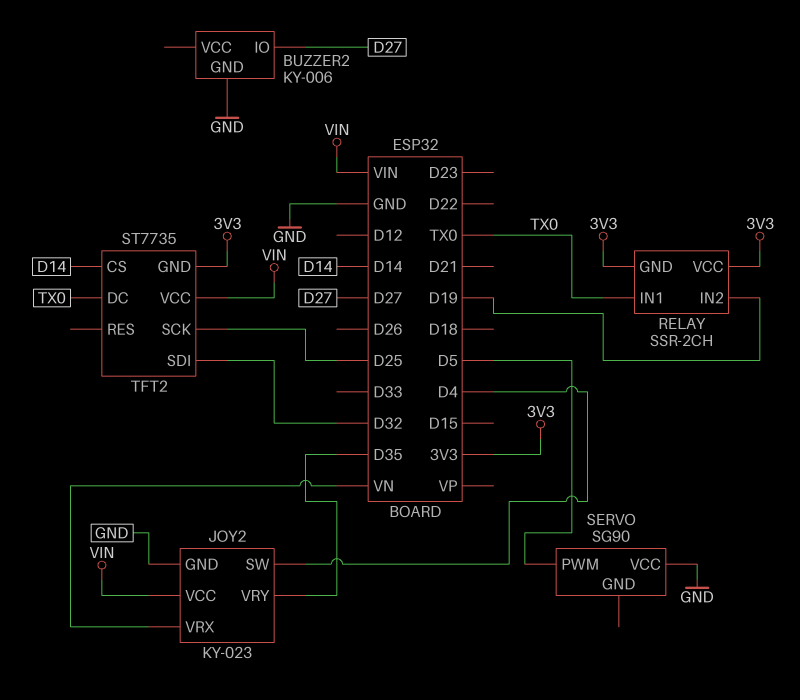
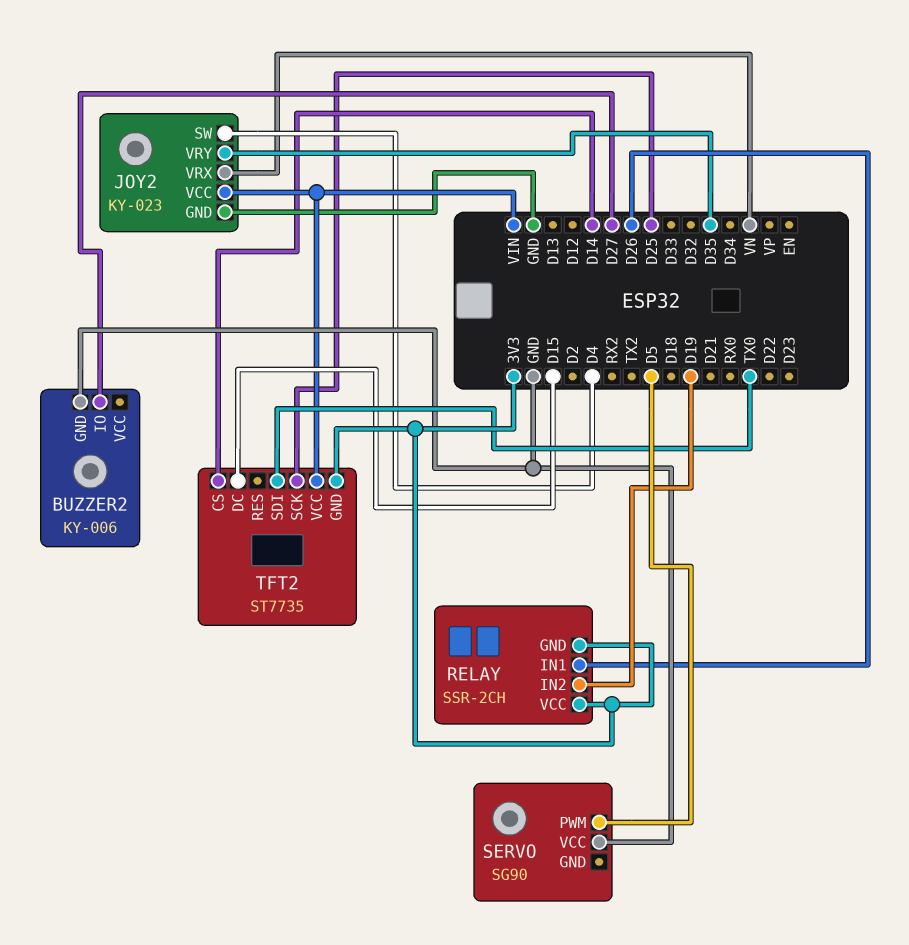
RELAY pin IN1: TX0 -> D26
TFT2 pin DC: TX0 -> D15
TFT2 pin SDI: D32 -> TX0

